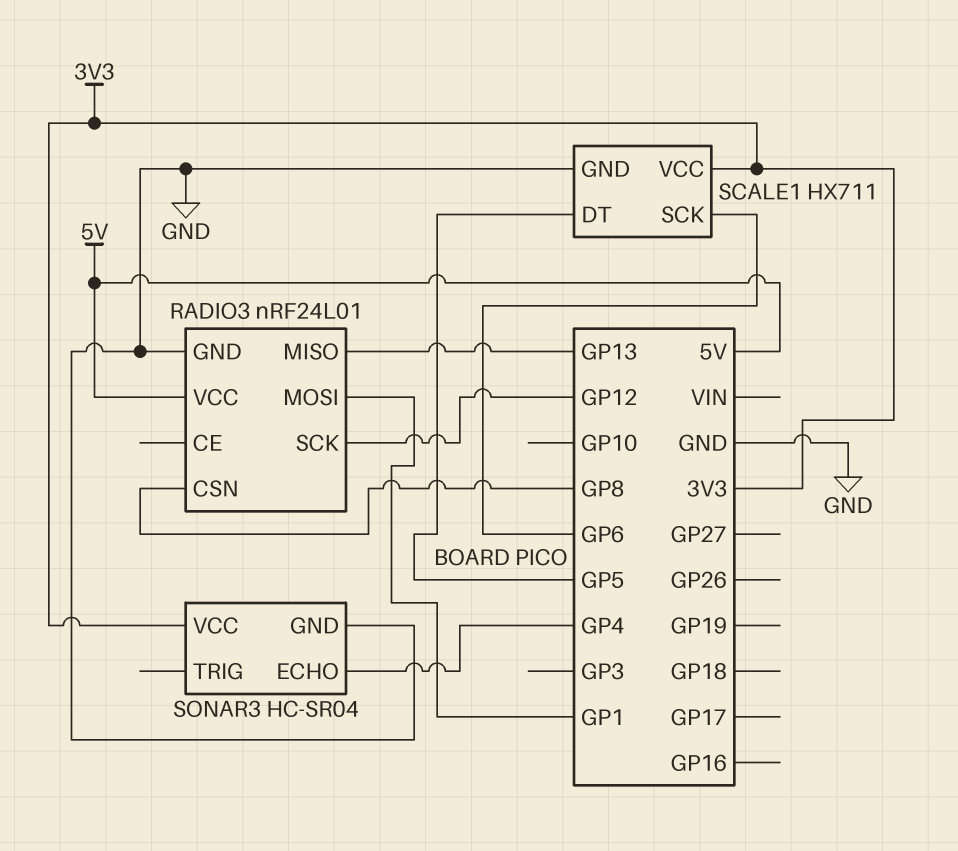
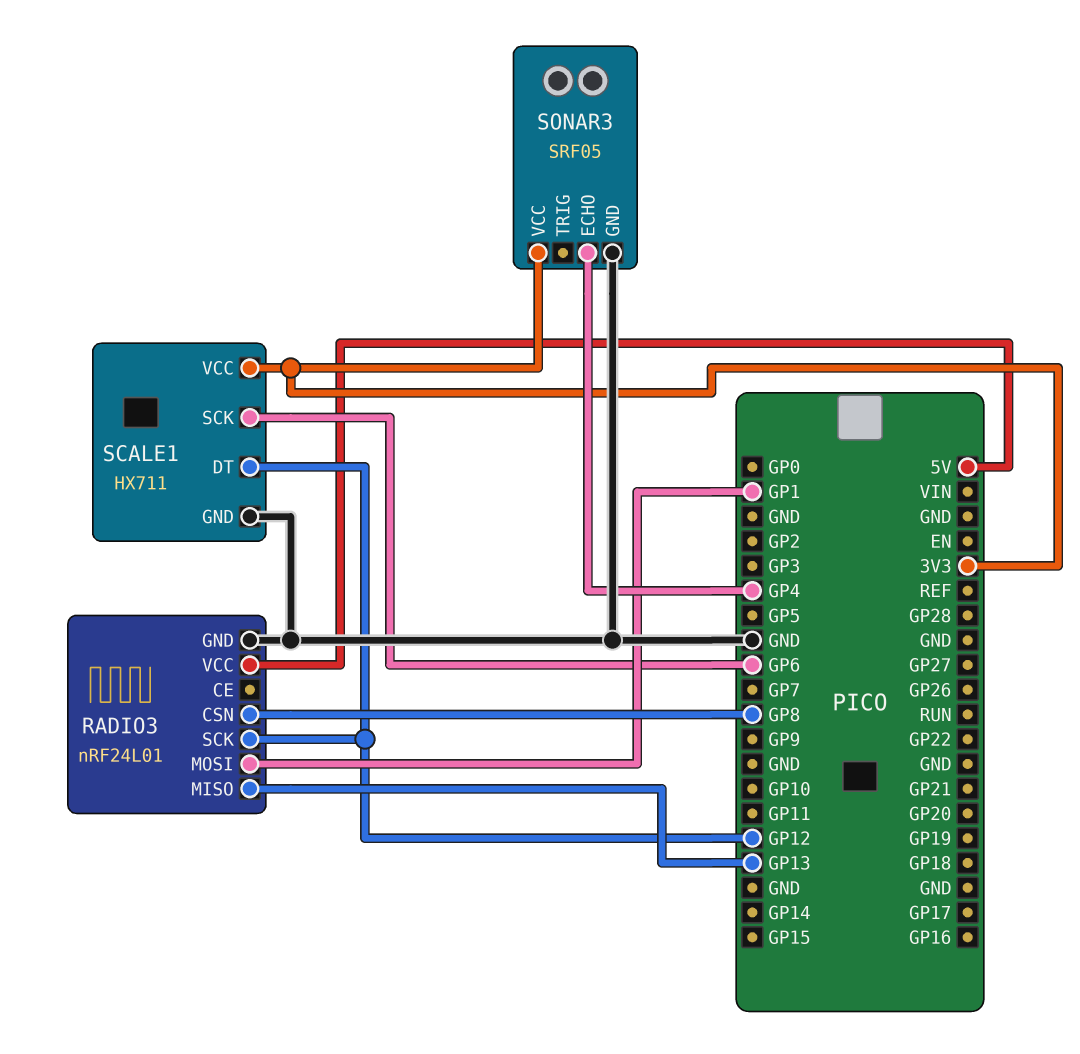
SCALE1 pin DT: GP5 -> GP12
SONAR3: HC-SR04 -> SRF05

